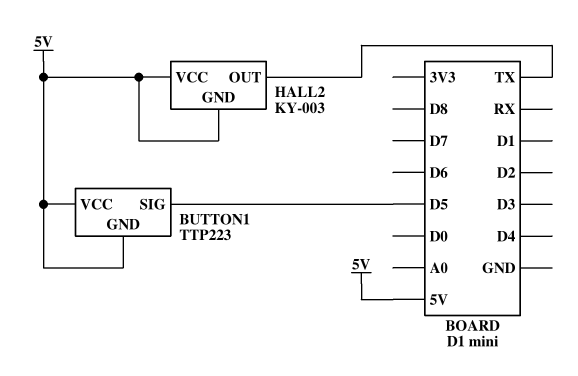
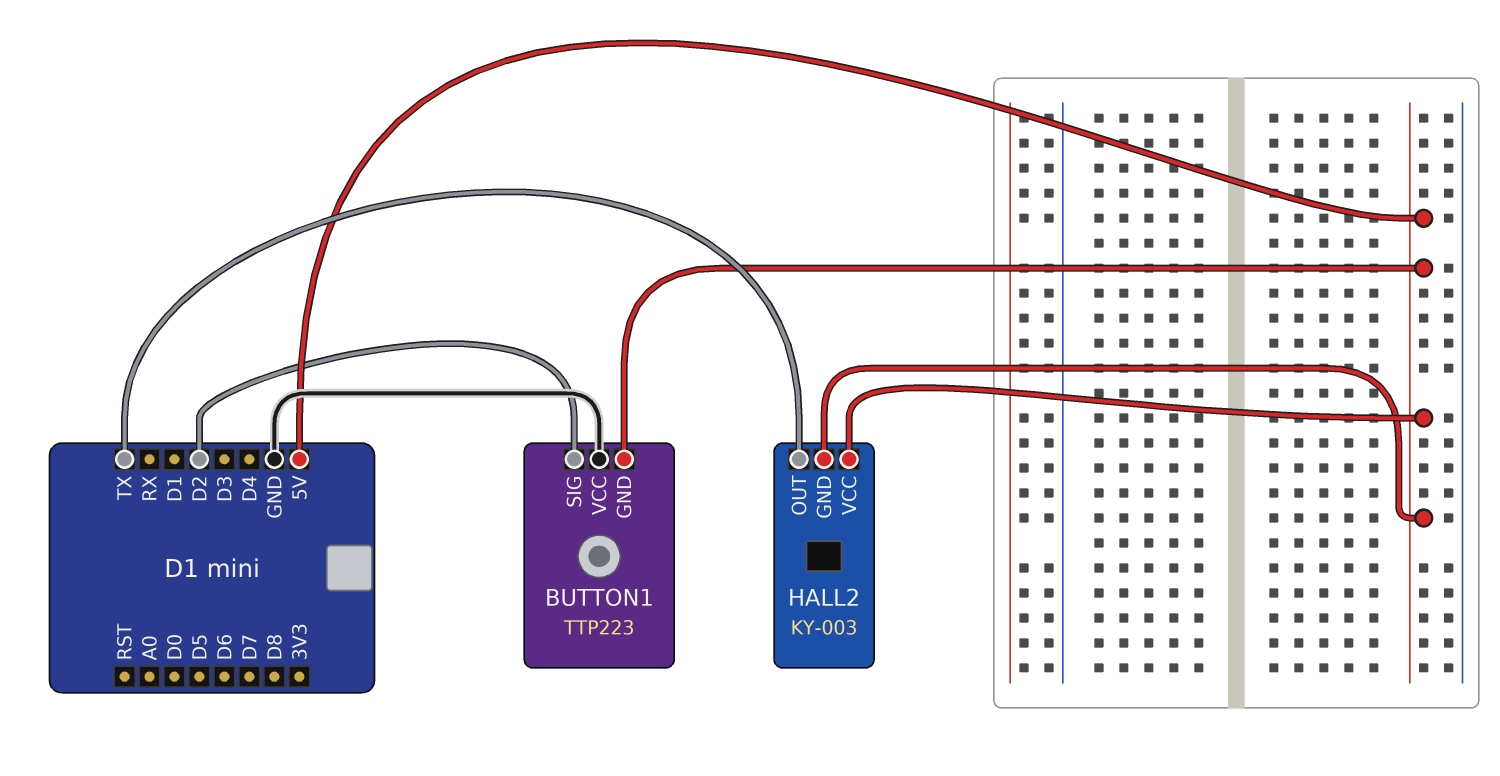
BUTTON1 pin SIG: D5 -> D2
BUTTON1 pin VCC: 5V -> GND

